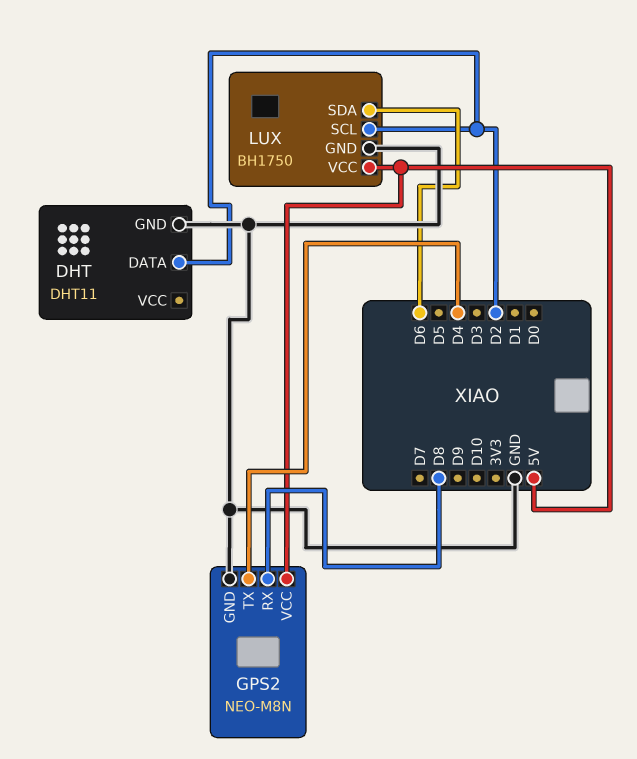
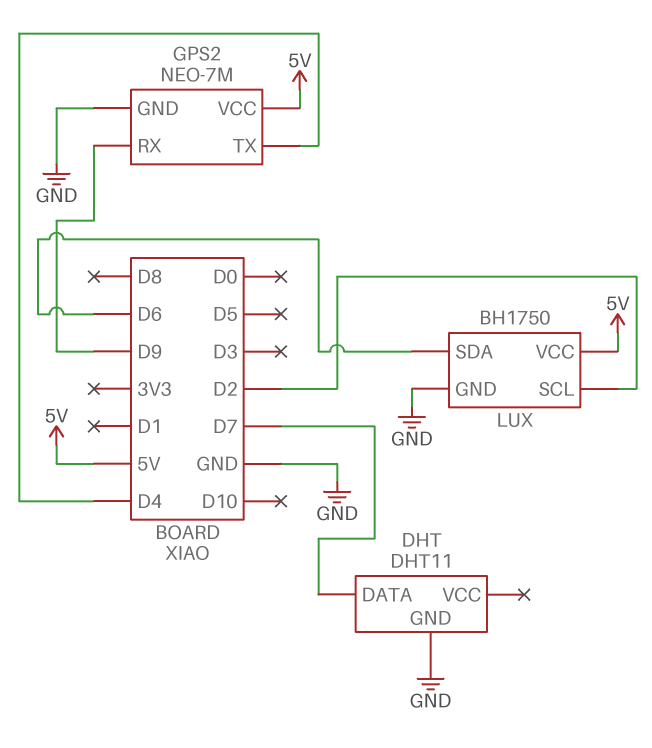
DHT pin DATA: D2 -> D7
GPS2: NEO-M8N -> NEO-7M
GPS2 pin RX: D8 -> D9

